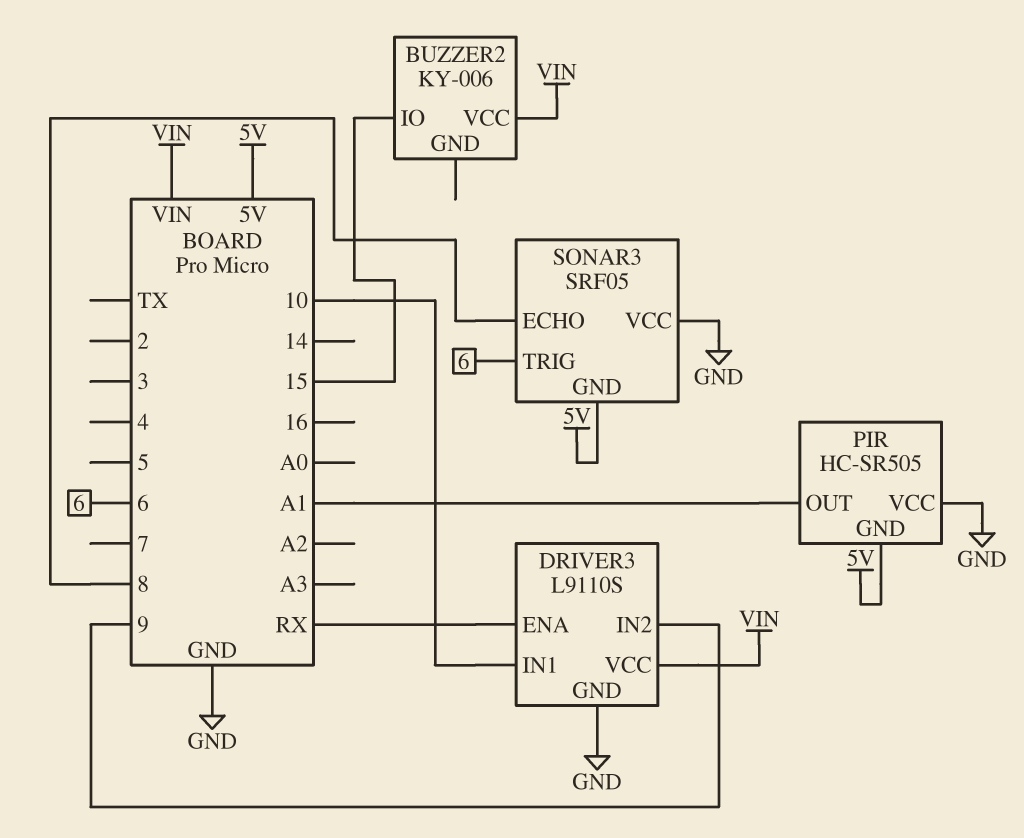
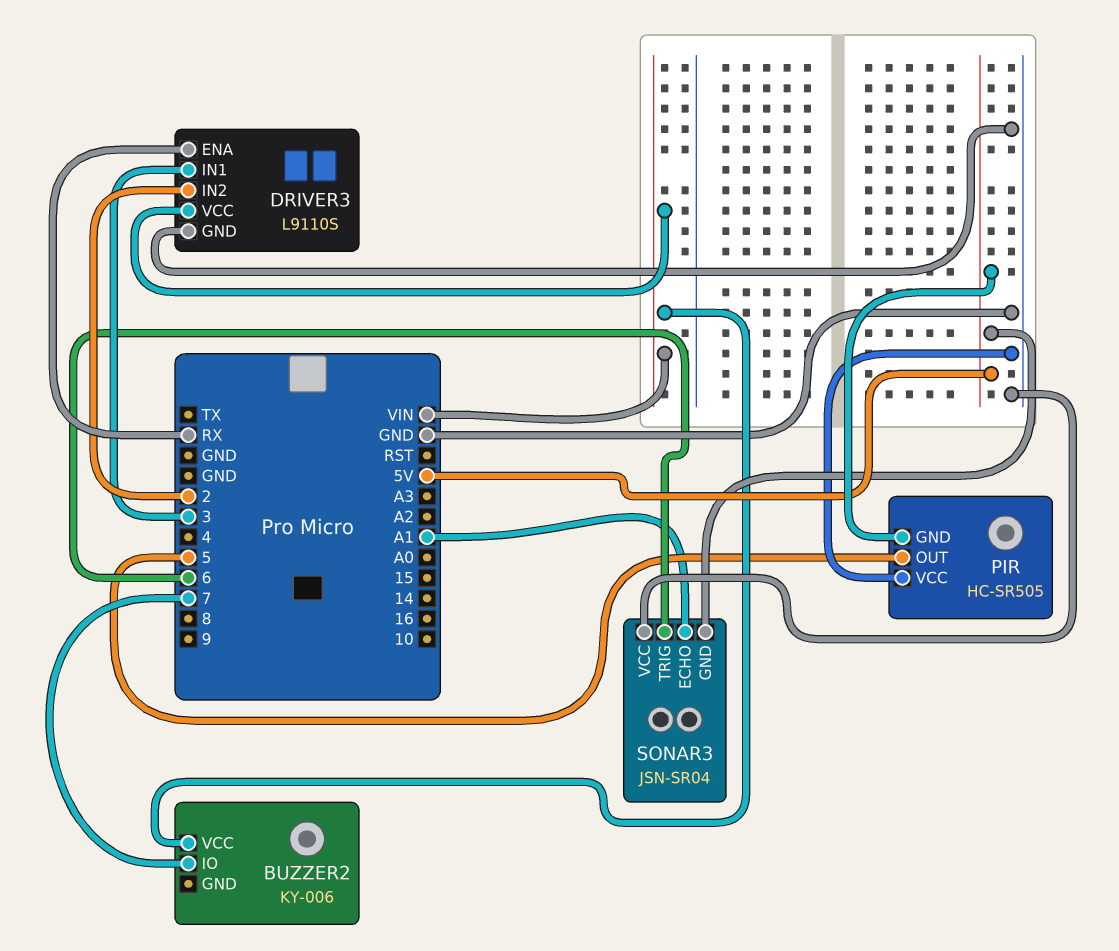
BUZZER2 pin IO: 15 -> 7
DRIVER3 pin IN1: 10 -> 3
DRIVER3 pin IN2: 9 -> 2
PIR pin OUT: A1 -> 5
SONAR3: SRF05 -> JSN-SR04
SONAR3 pin ECHO: 8 -> A1

